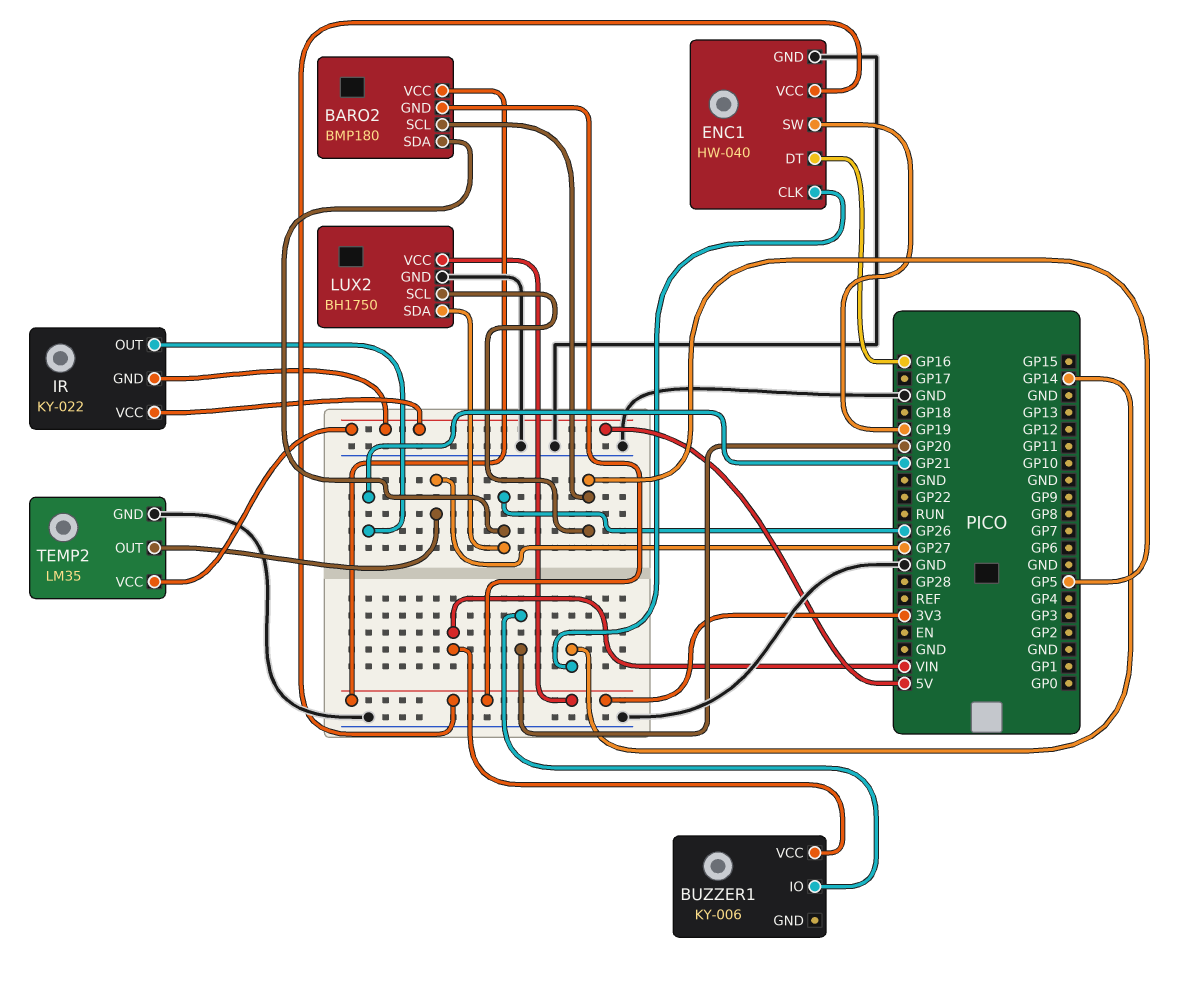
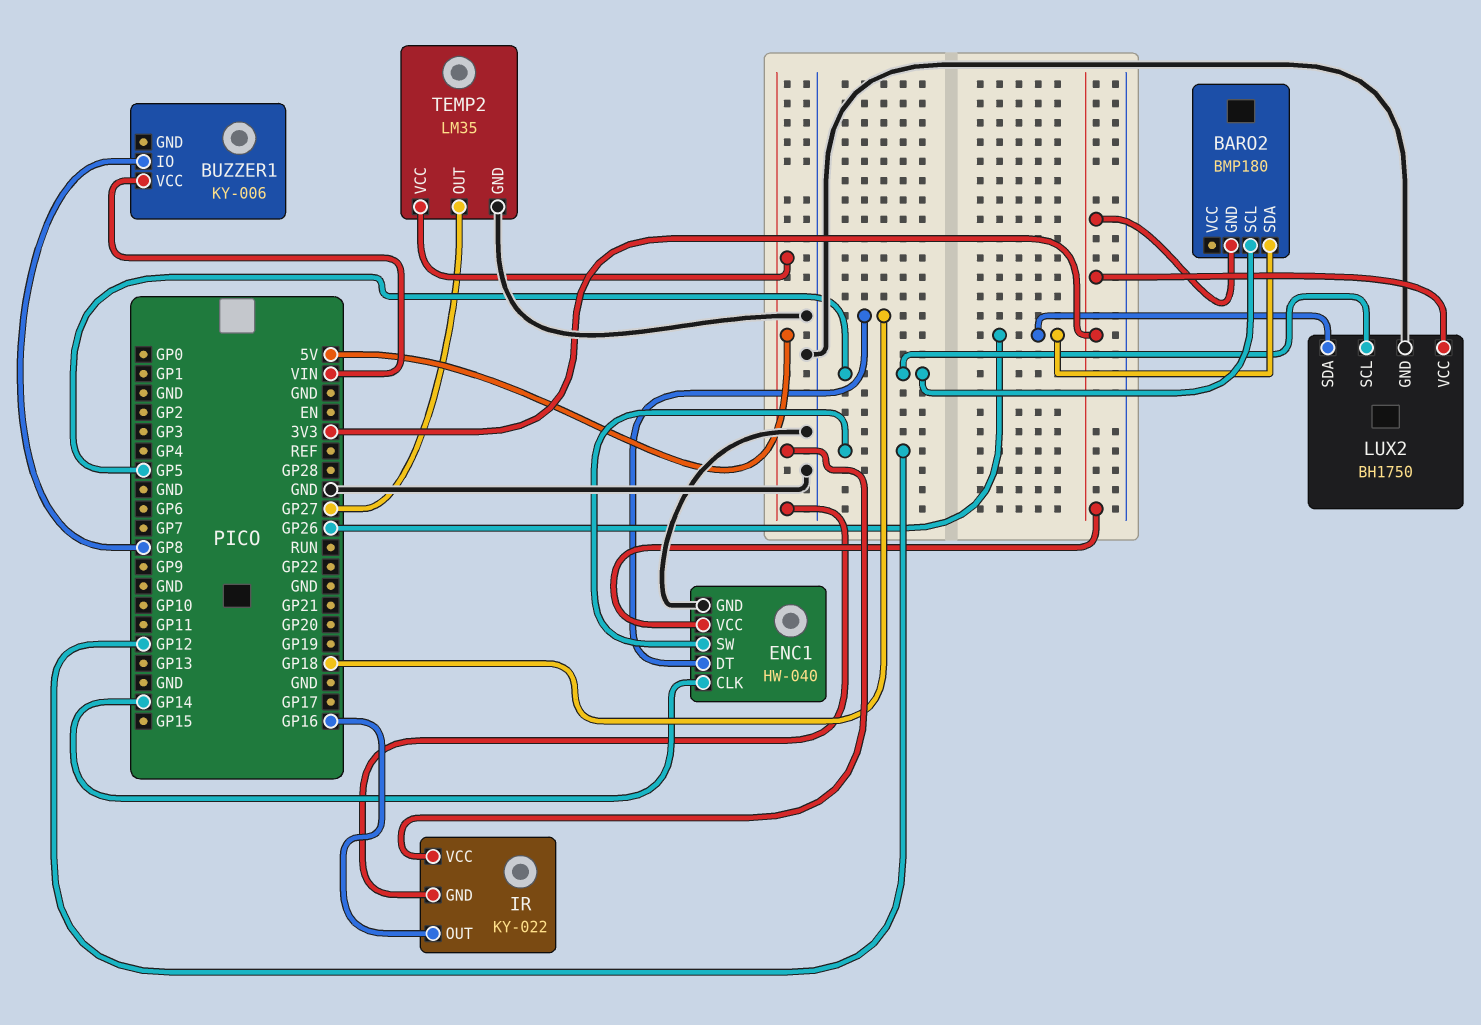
BARO2 pin VCC: 3V3 -> none
BUZZER1 pin IO: GP20 -> GP8
ENC1 pin DT: GP16 -> GP18
ENC1 pin SW: GP19 -> GP12
IR pin OUT: GP21 -> GP16

